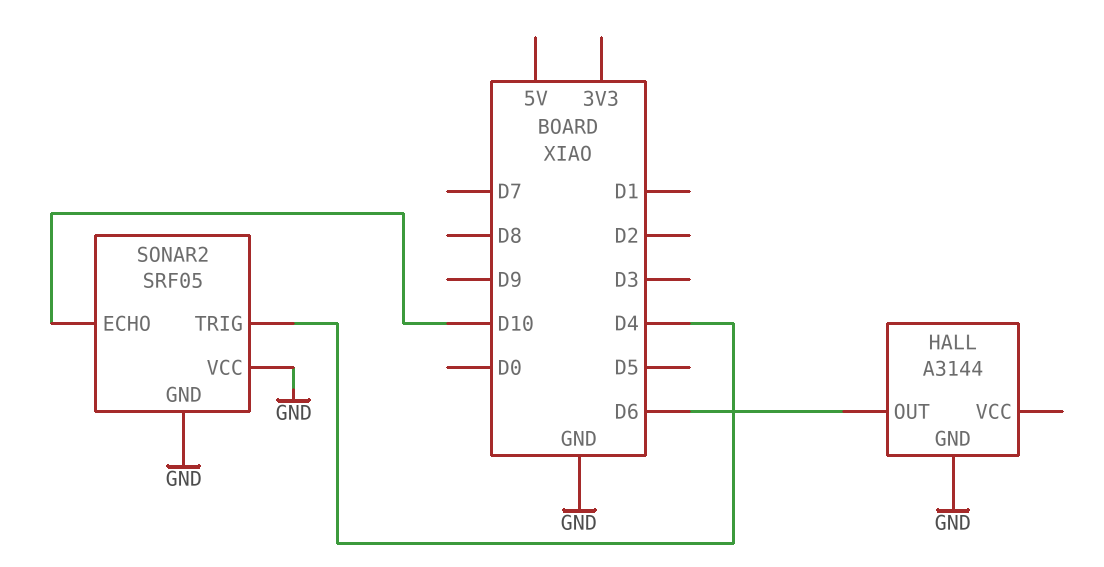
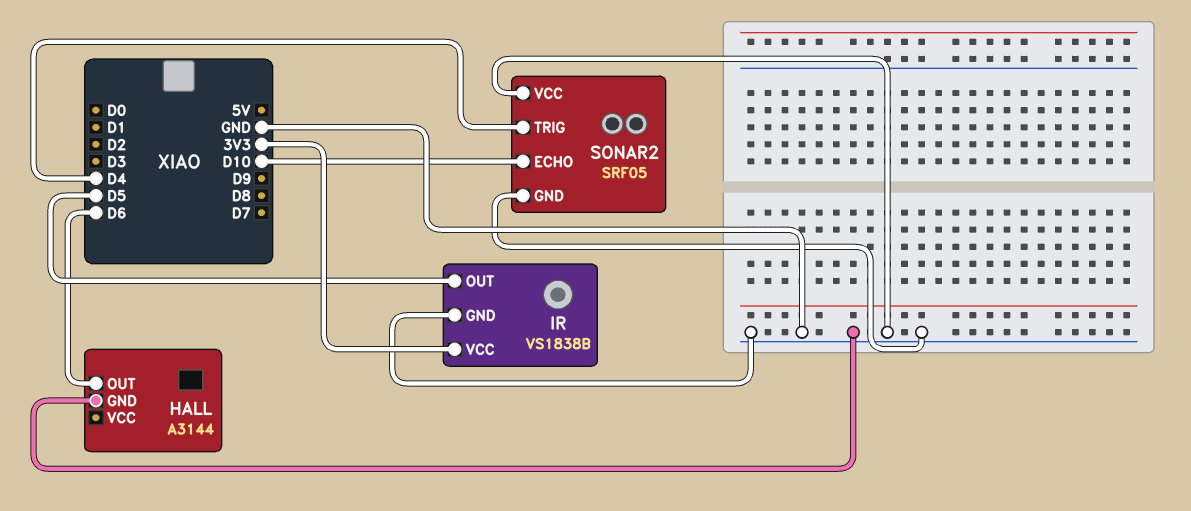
IR: none -> VS1838B
IR pin GND: none -> GND
IR pin OUT: none -> D5
IR pin VCC: none -> 3V3

